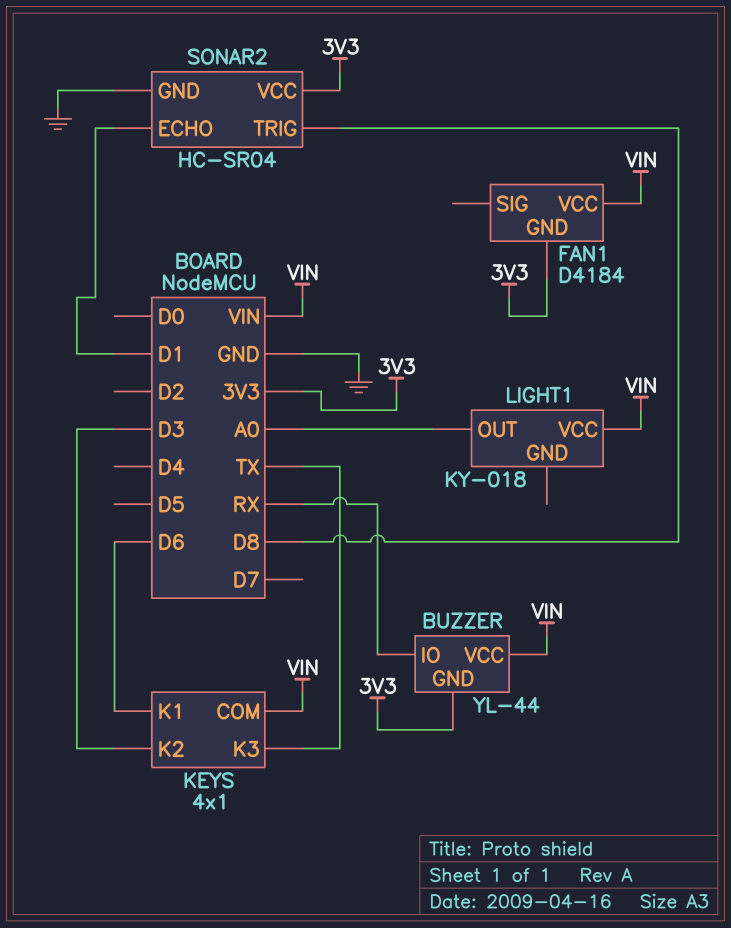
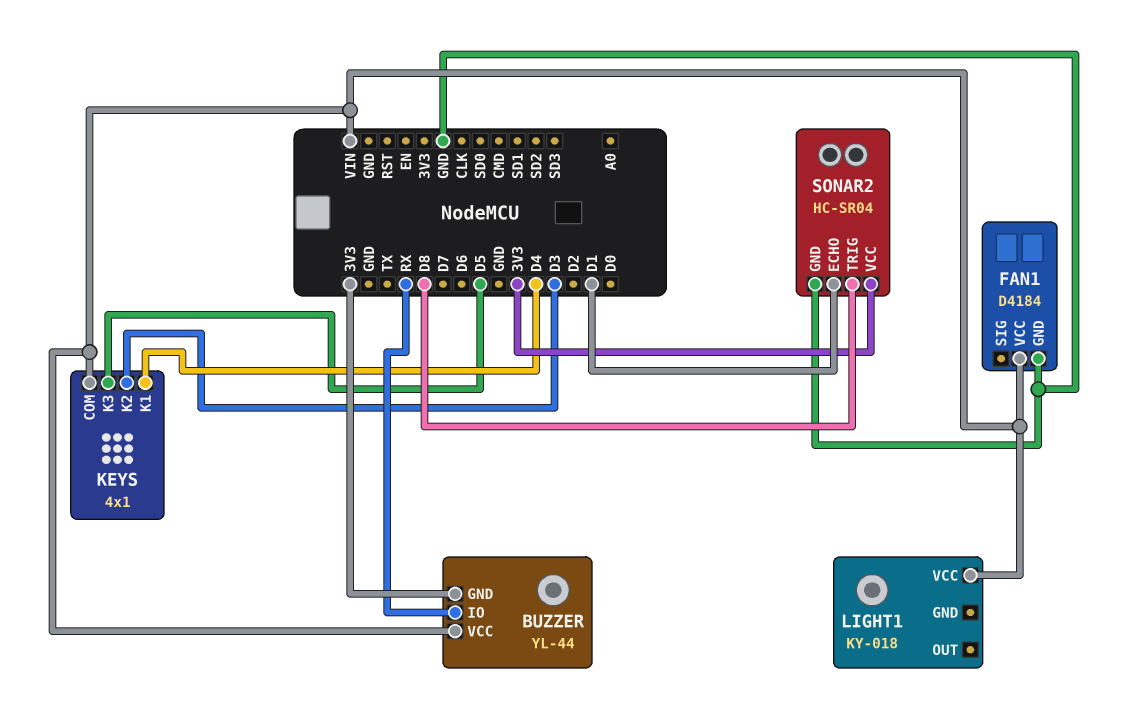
FAN1 pin GND: 3V3 -> GND
KEYS pin K1: D6 -> D4
KEYS pin K3: TX -> D5
LIGHT1 pin OUT: A0 -> none

